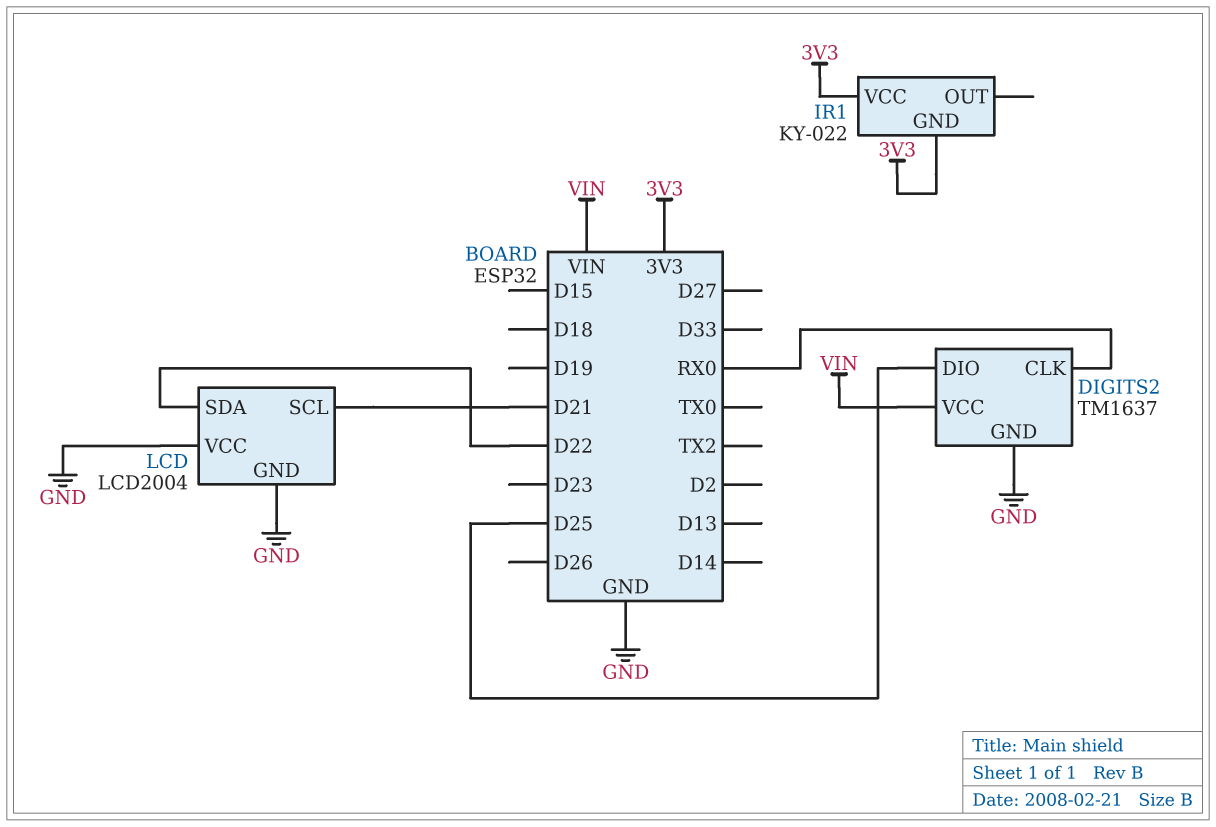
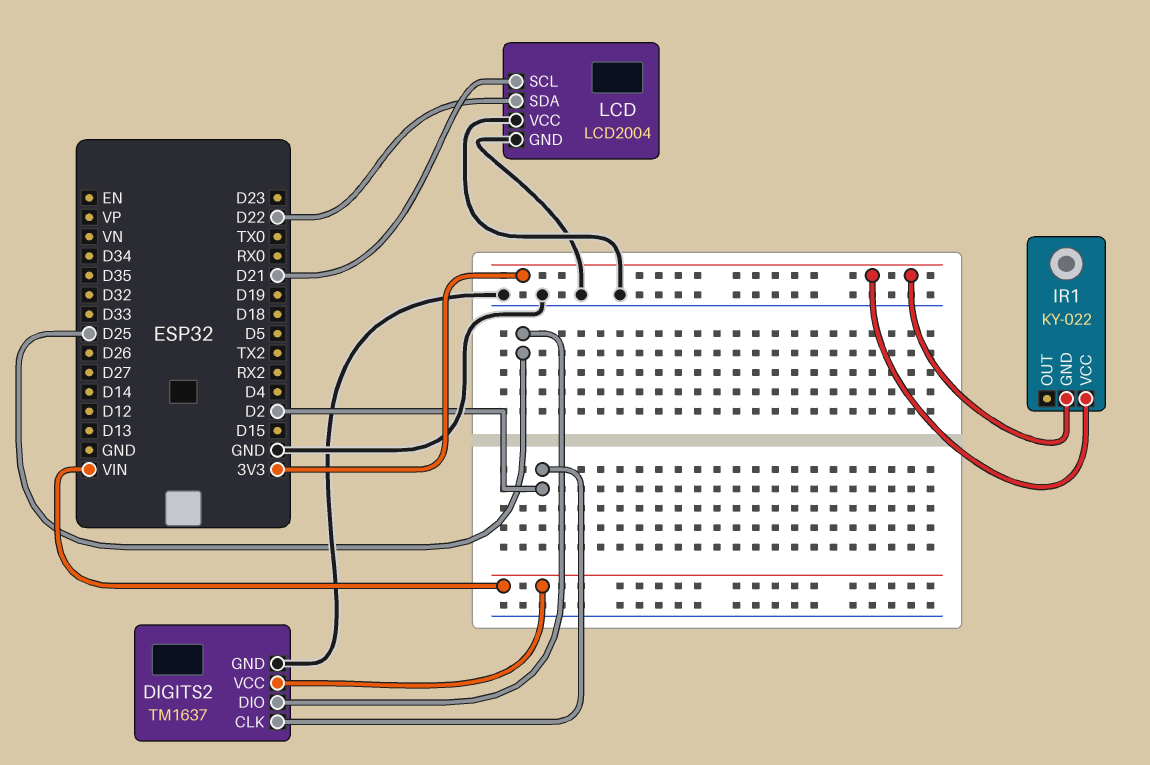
DIGITS2 pin CLK: RX0 -> D2

